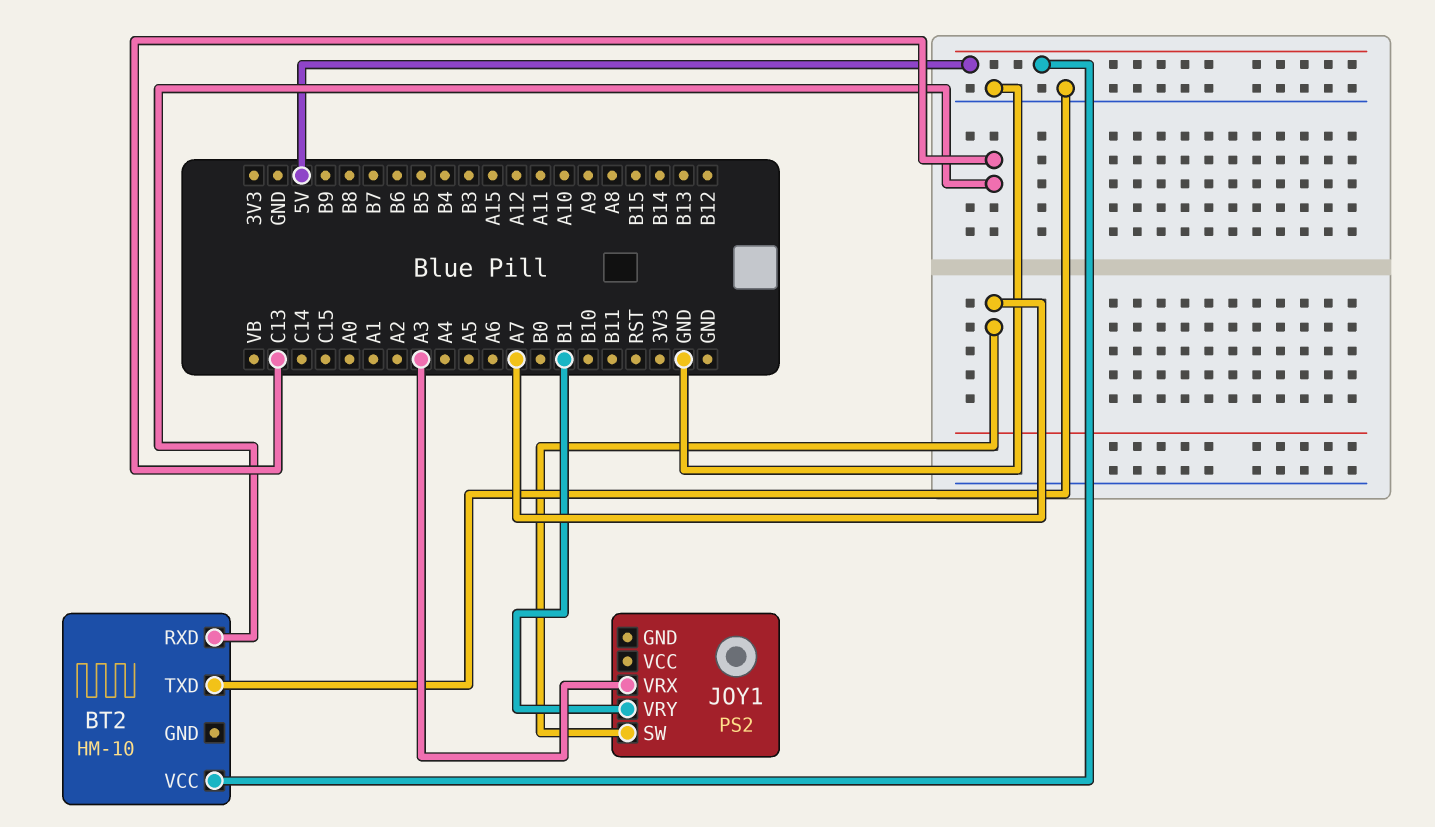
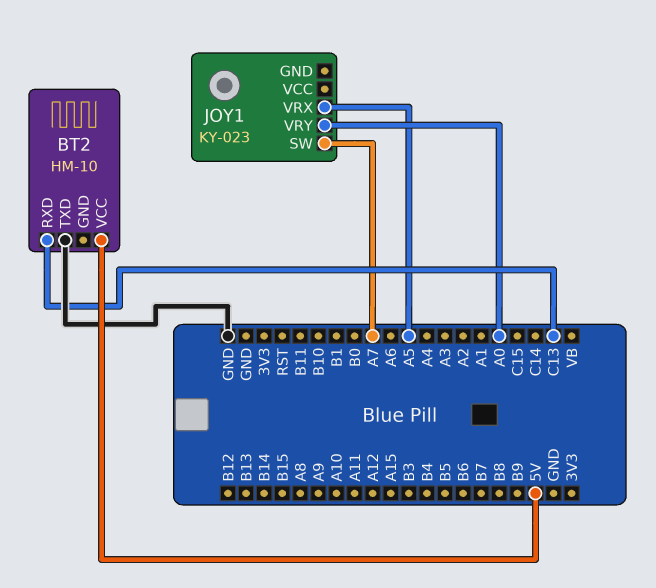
JOY1: PS2 -> KY-023
JOY1 pin VRX: A3 -> A5
JOY1 pin VRY: B1 -> A0

